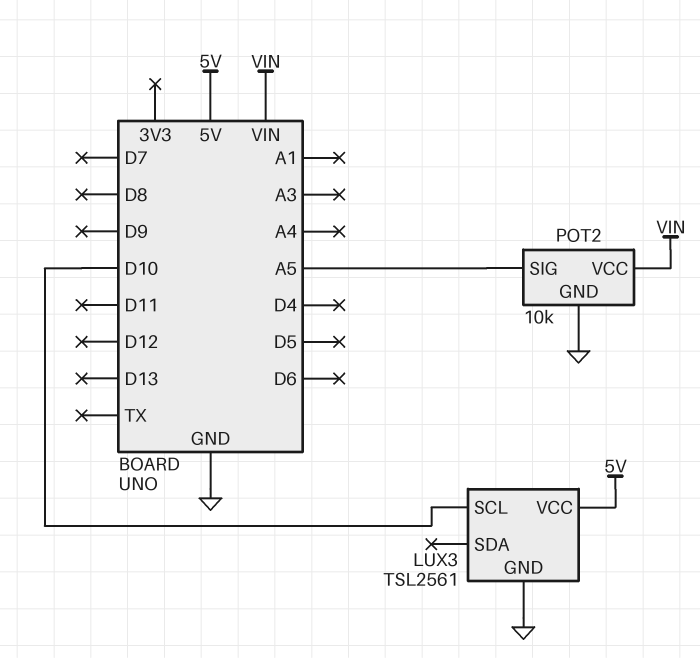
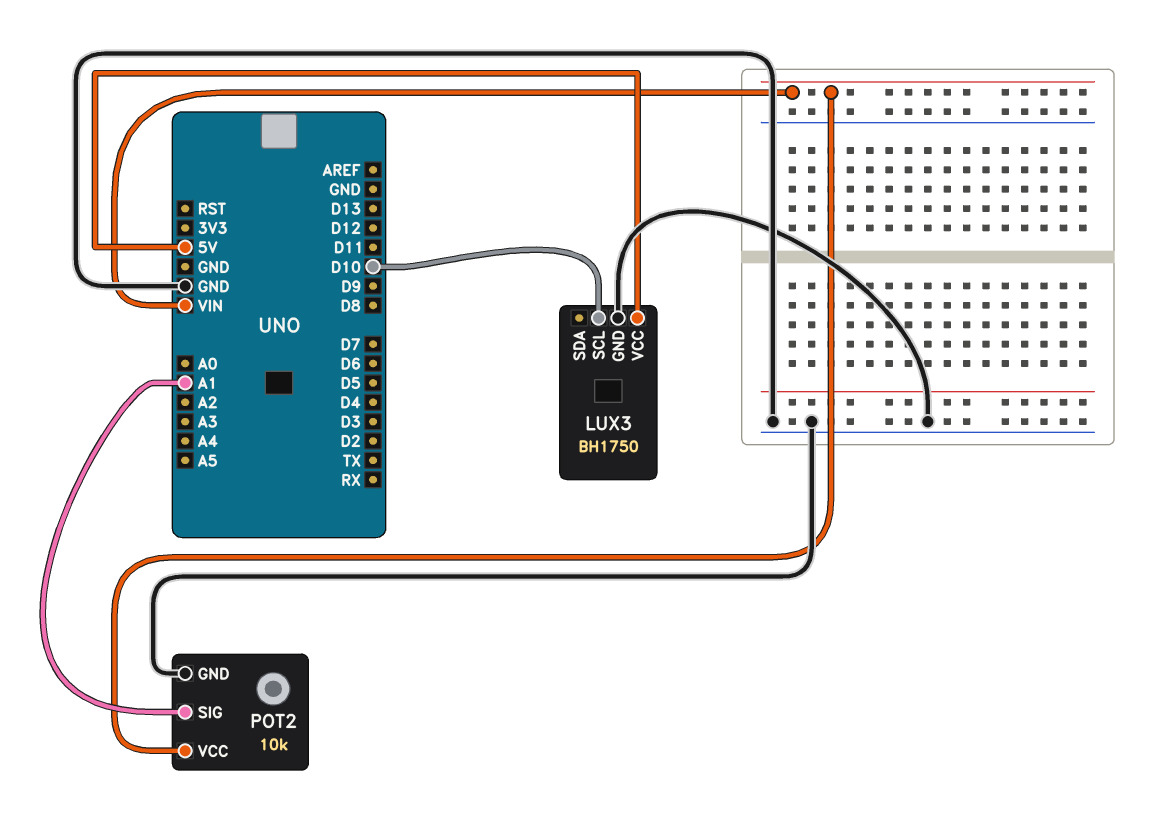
LUX3: TSL2561 -> BH1750
POT2 pin SIG: A5 -> A1

